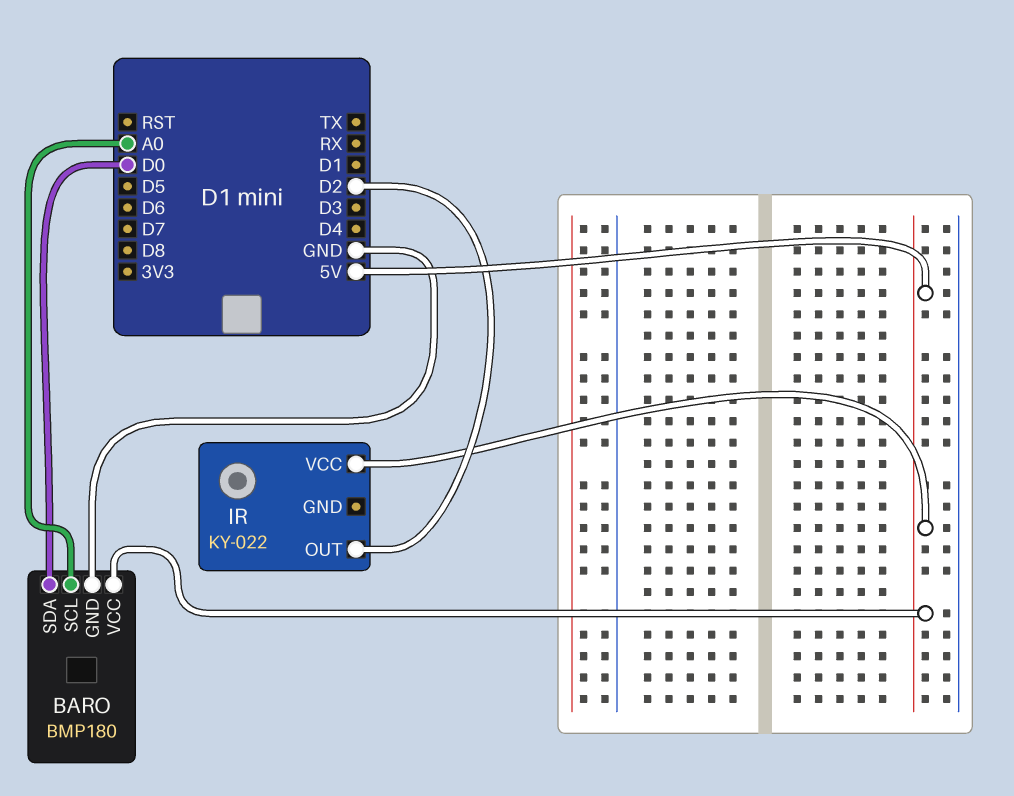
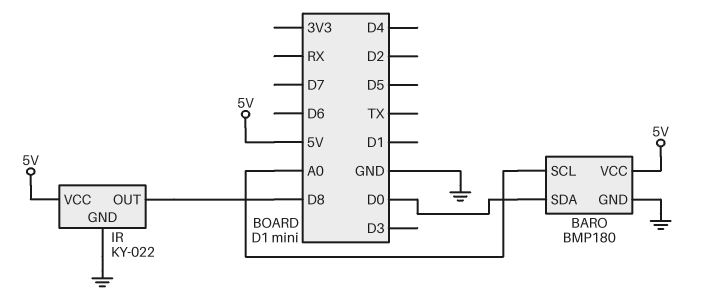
IR pin GND: none -> GND
IR pin OUT: D2 -> D8

